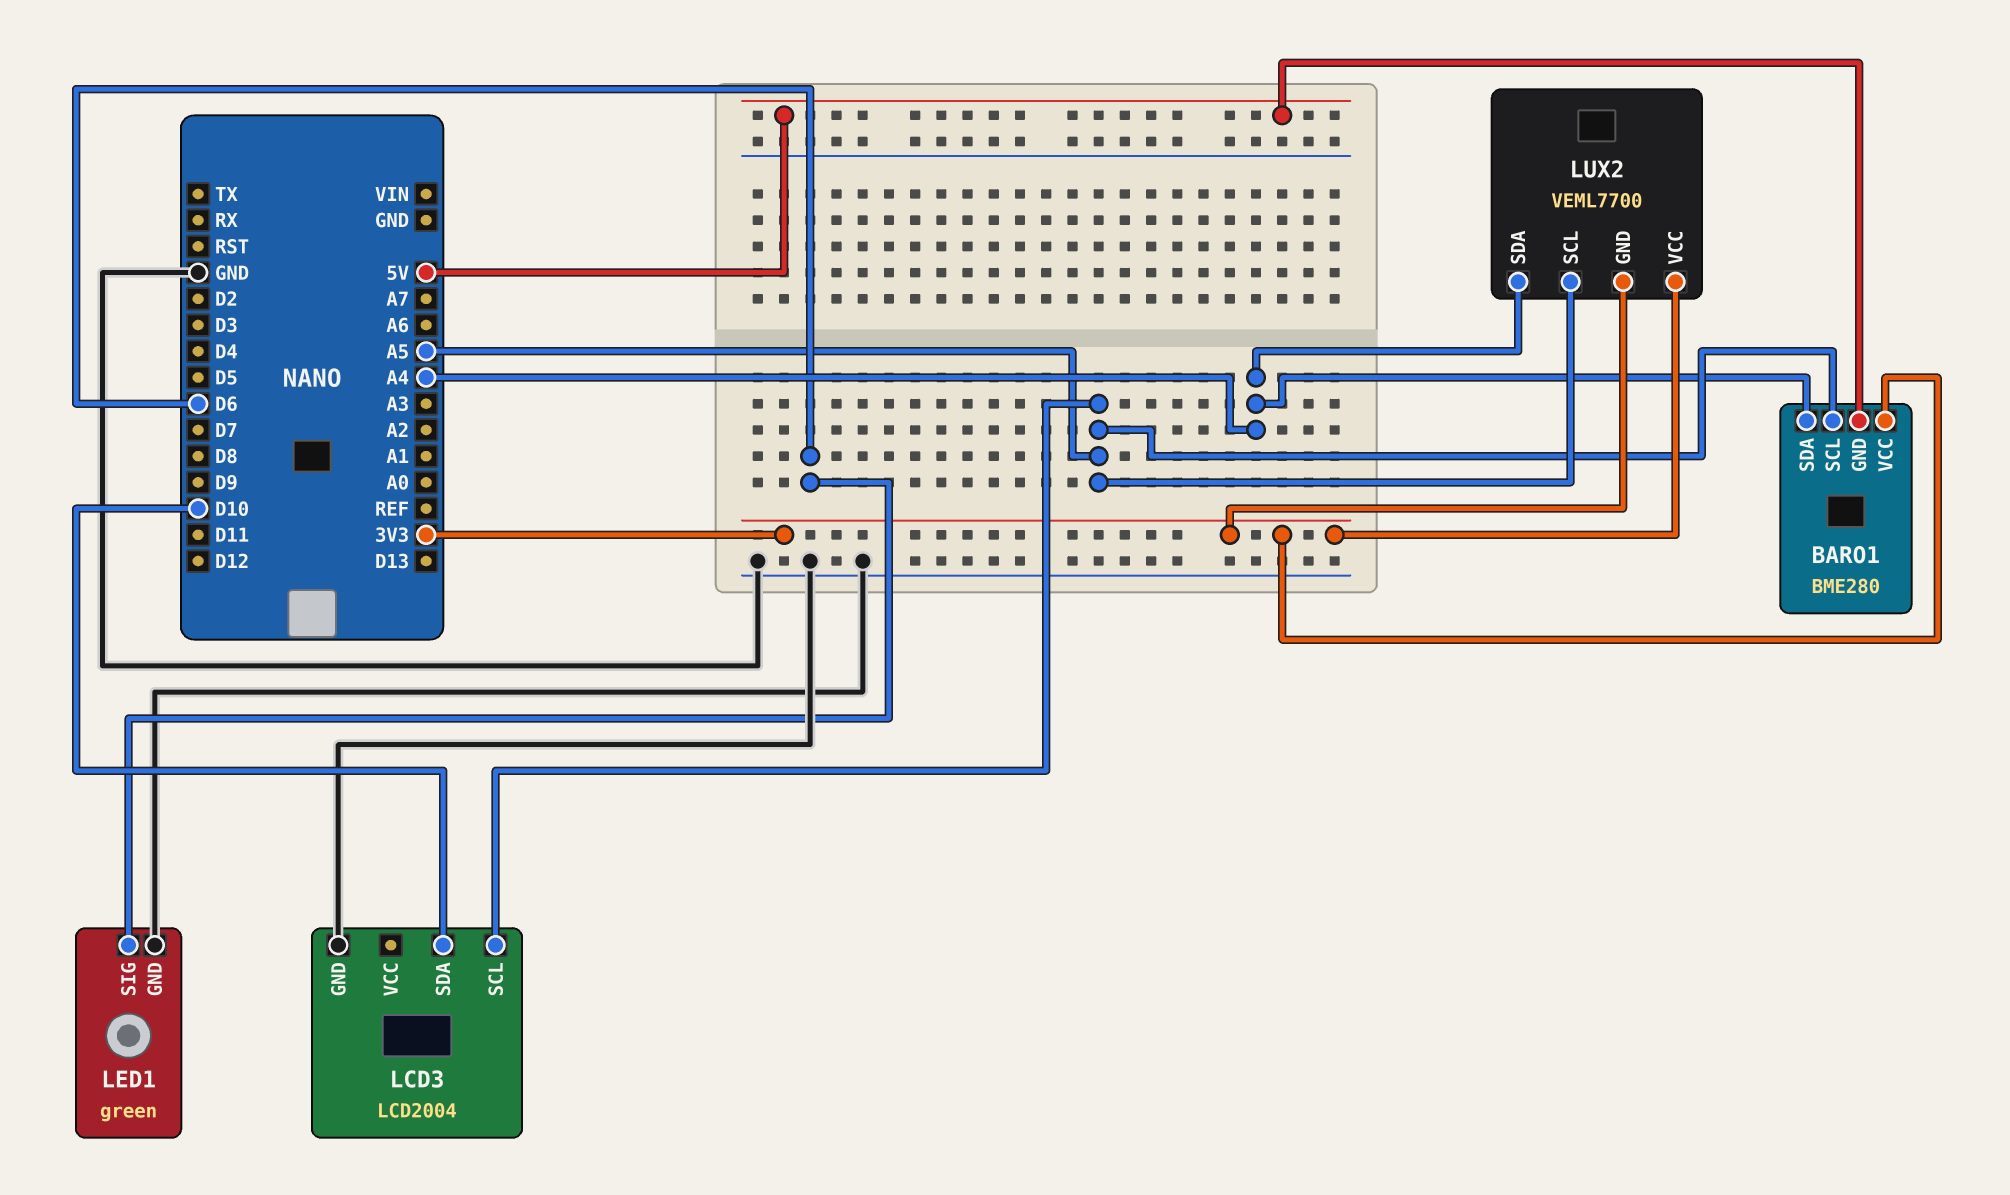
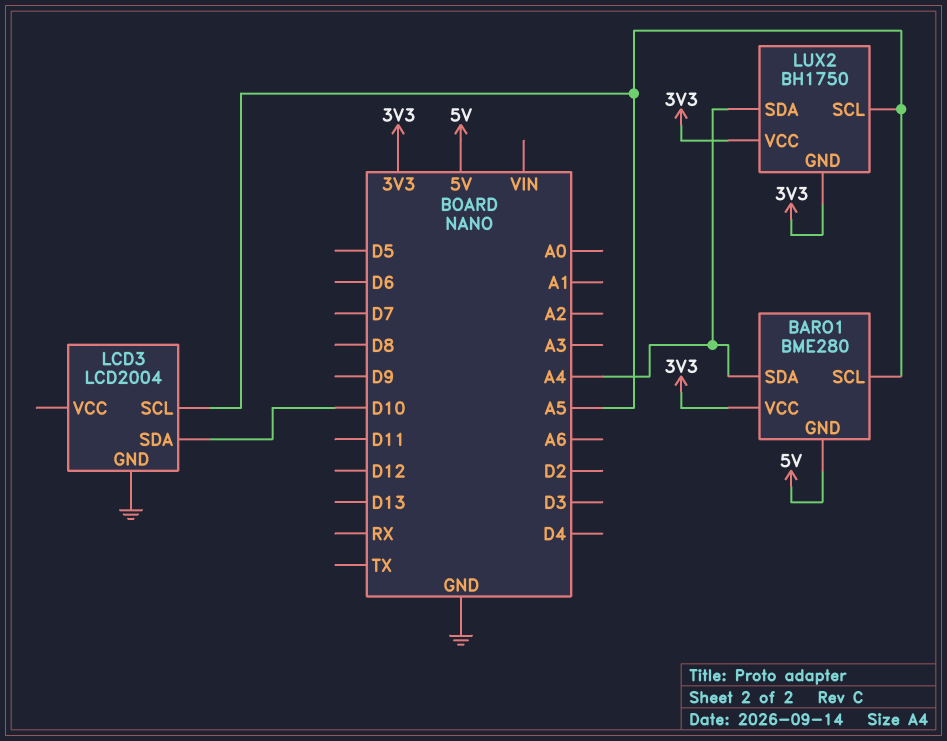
LED1: green -> none
LED1 pin GND: GND -> none
LED1 pin SIG: D6 -> none
LUX2: VEML7700 -> BH1750

